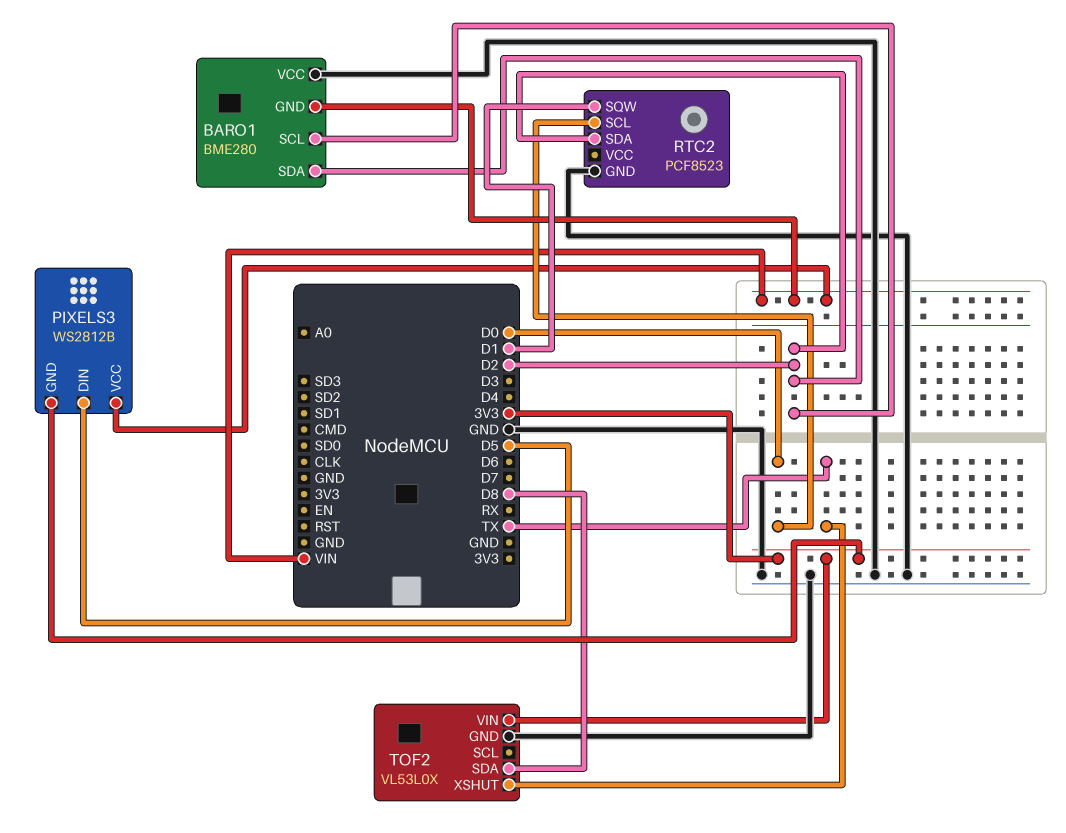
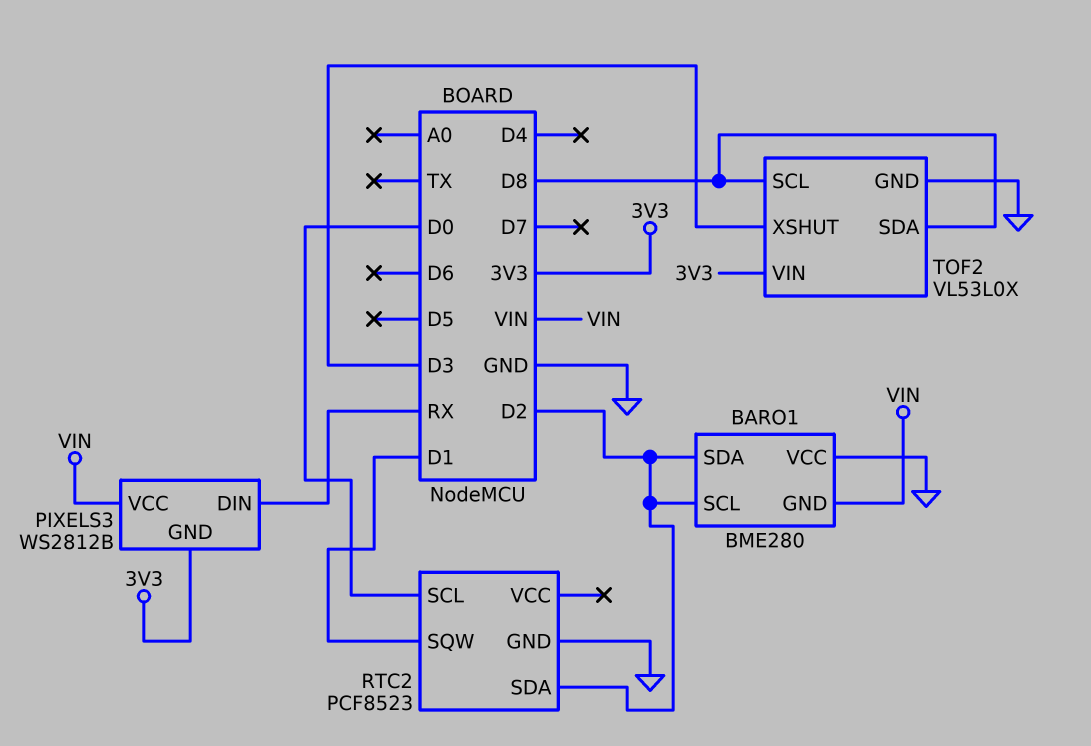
PIXELS3 pin DIN: D5 -> RX
TOF2 pin SCL: none -> D8
TOF2 pin XSHUT: TX -> D3

